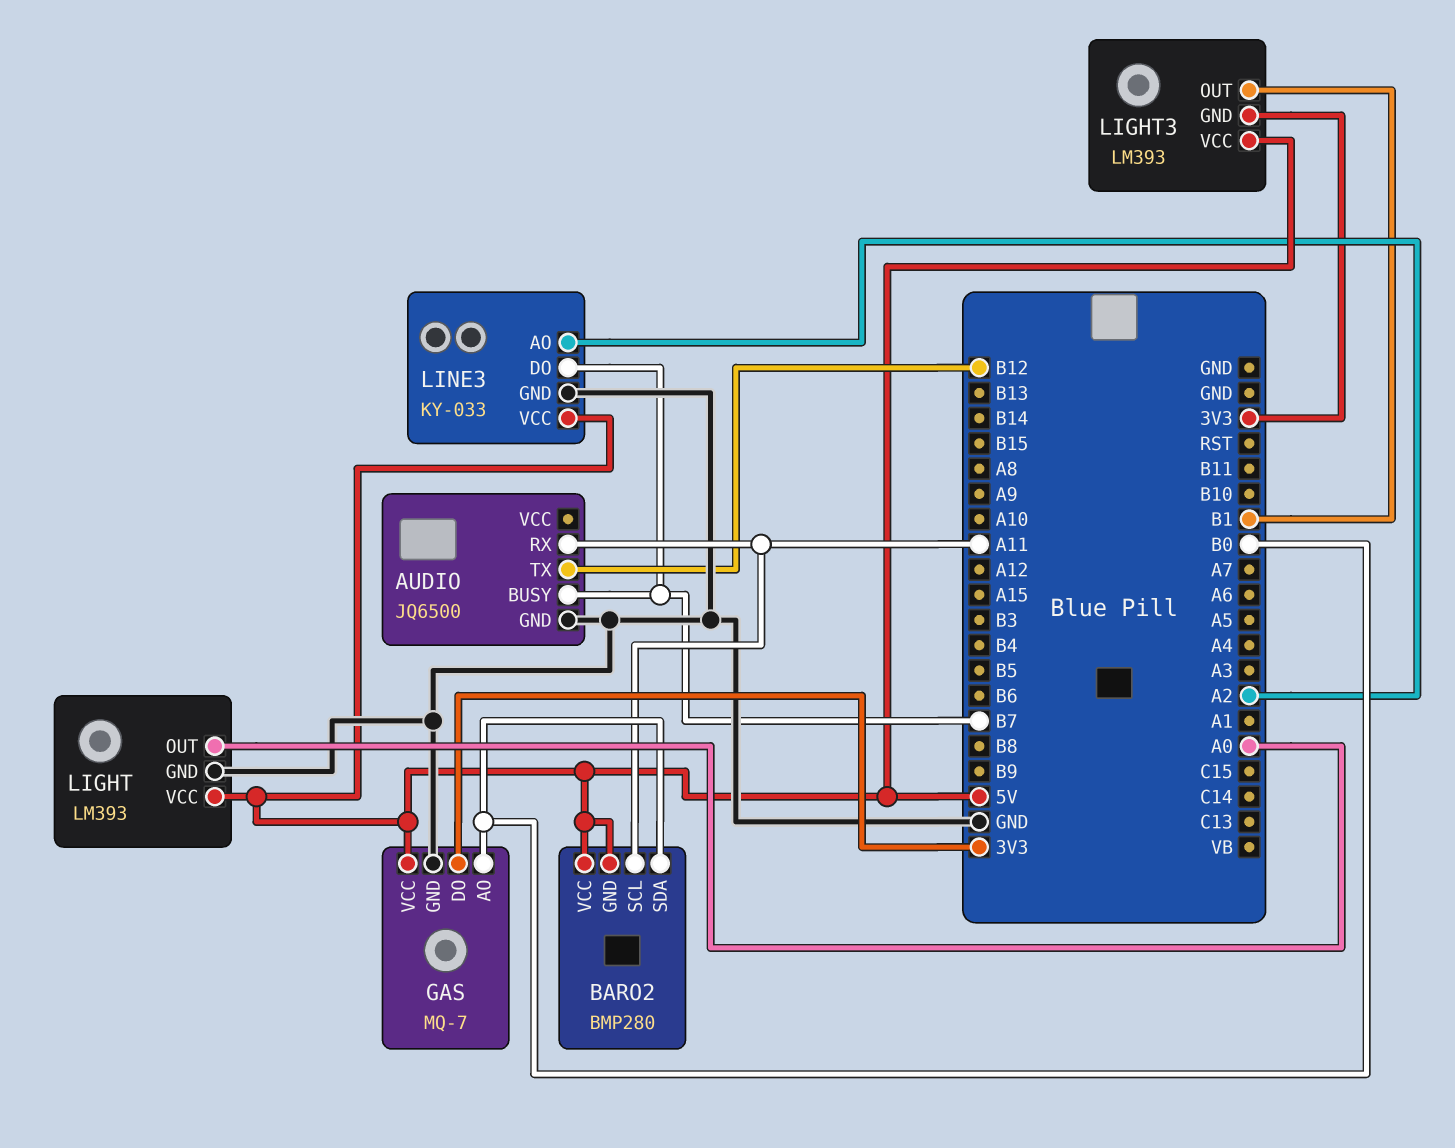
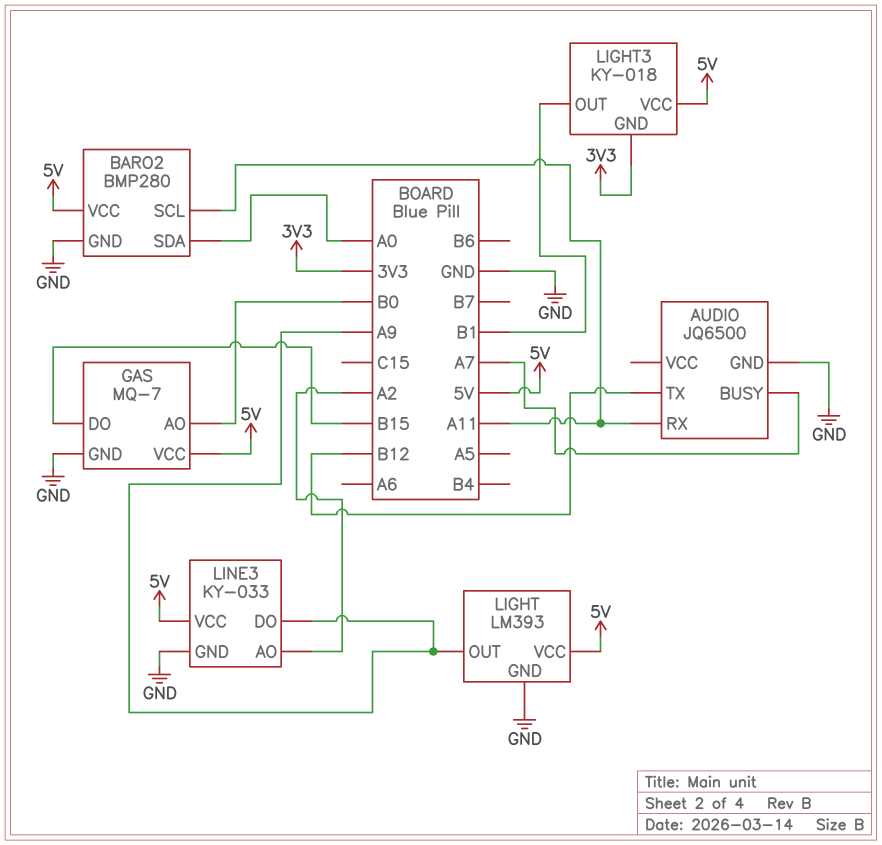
AUDIO pin BUSY: B7 -> A7
BARO2 pin GND: 5V -> GND
BARO2 pin SDA: B0 -> A0
GAS pin DO: 3V3 -> B15
LIGHT pin OUT: A0 -> A9
LIGHT3: LM393 -> KY-018
LINE3 pin DO: B7 -> A9

